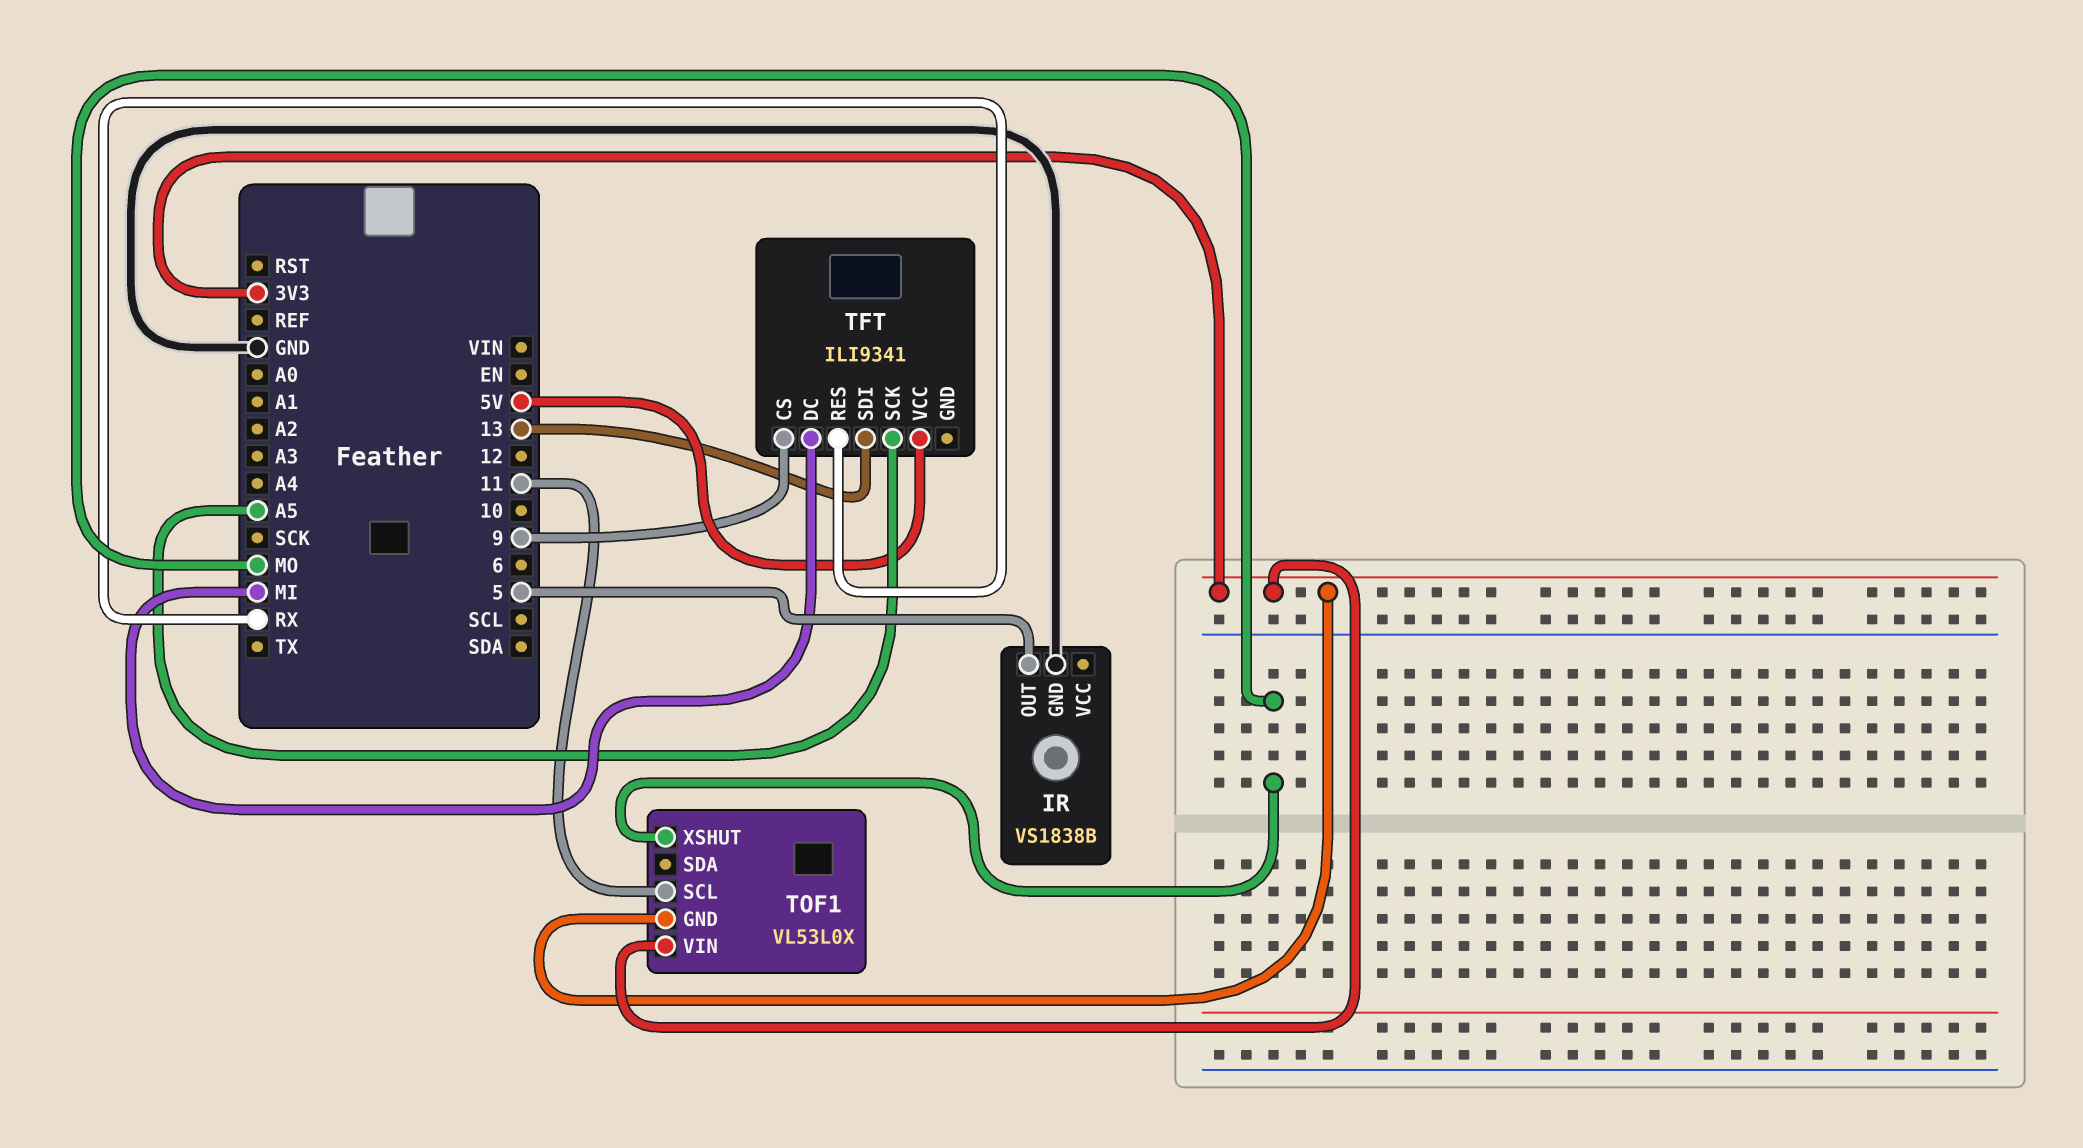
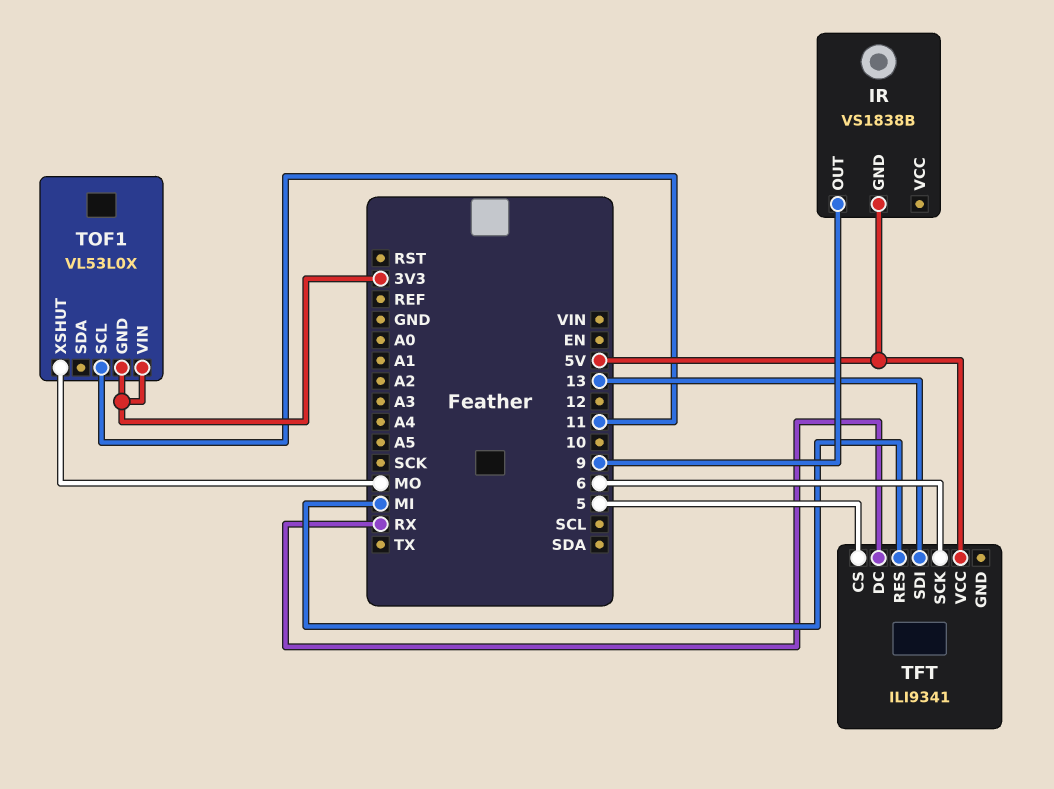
IR pin GND: GND -> 5V
IR pin OUT: 5 -> 9
TFT pin CS: 9 -> 5
TFT pin DC: MI -> RX
TFT pin RES: RX -> MI
TFT pin SCK: A5 -> 6

